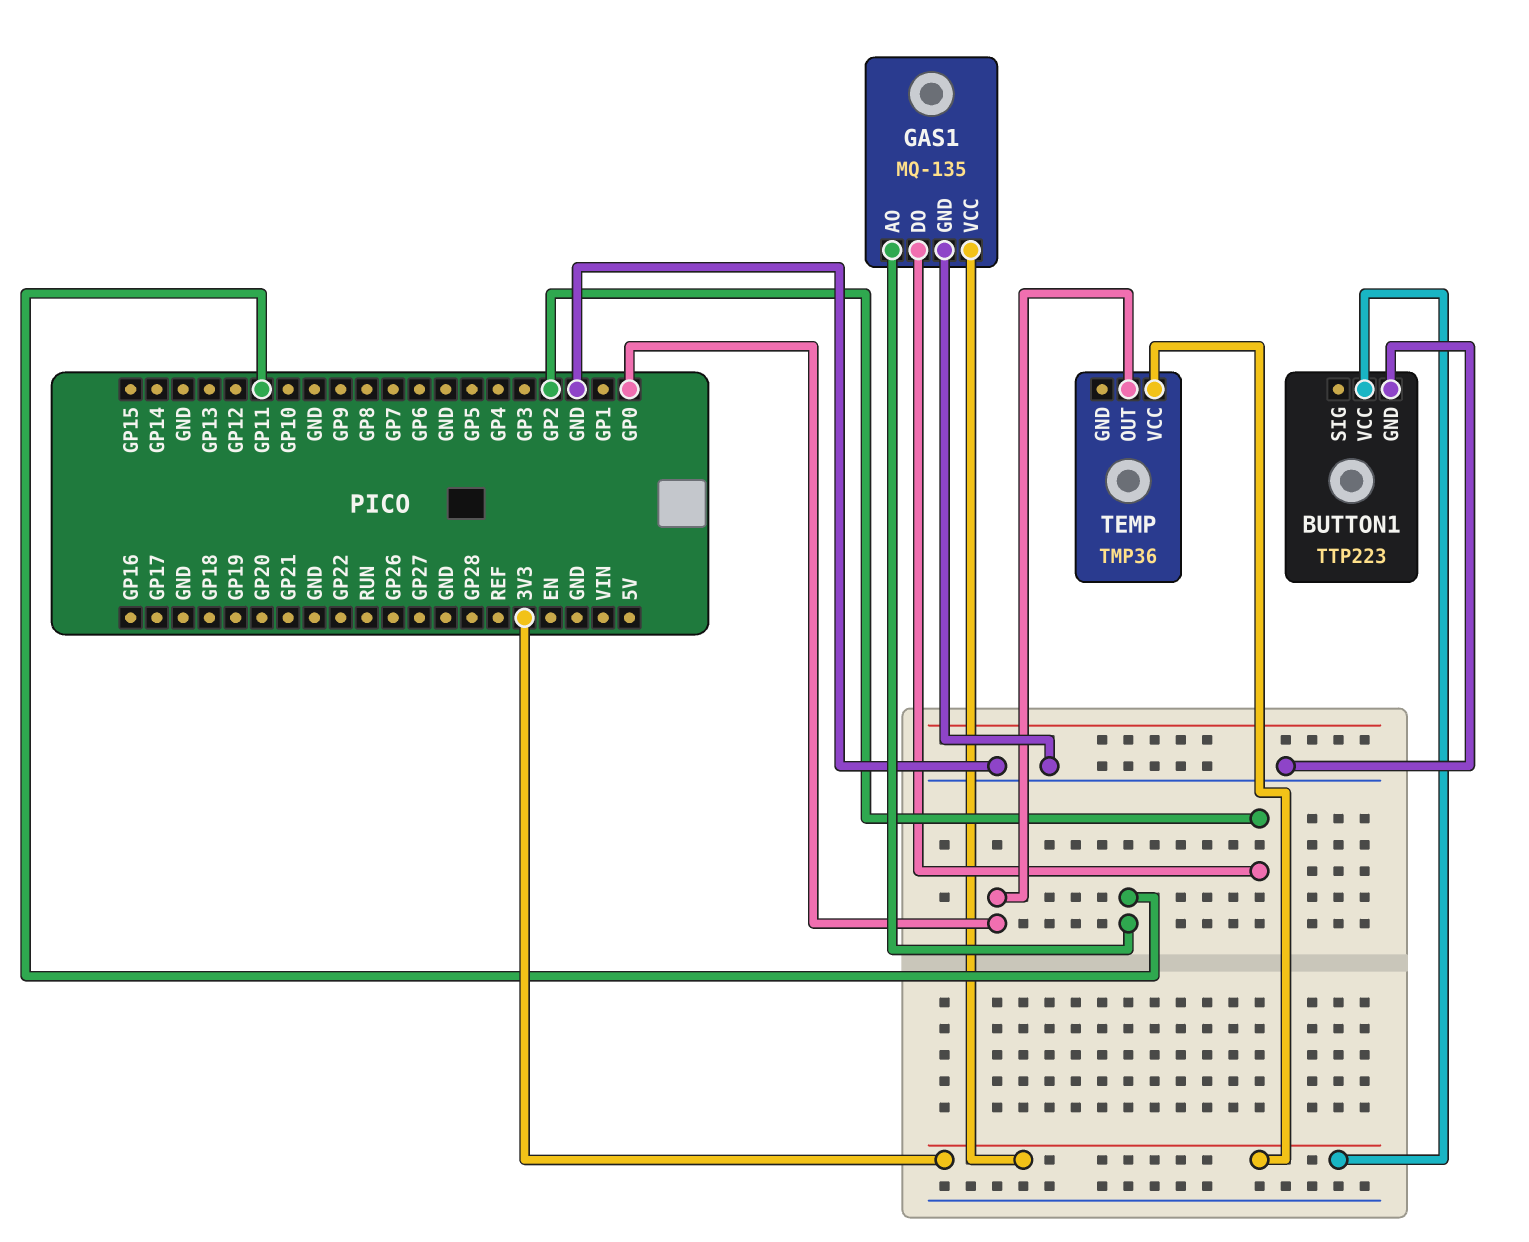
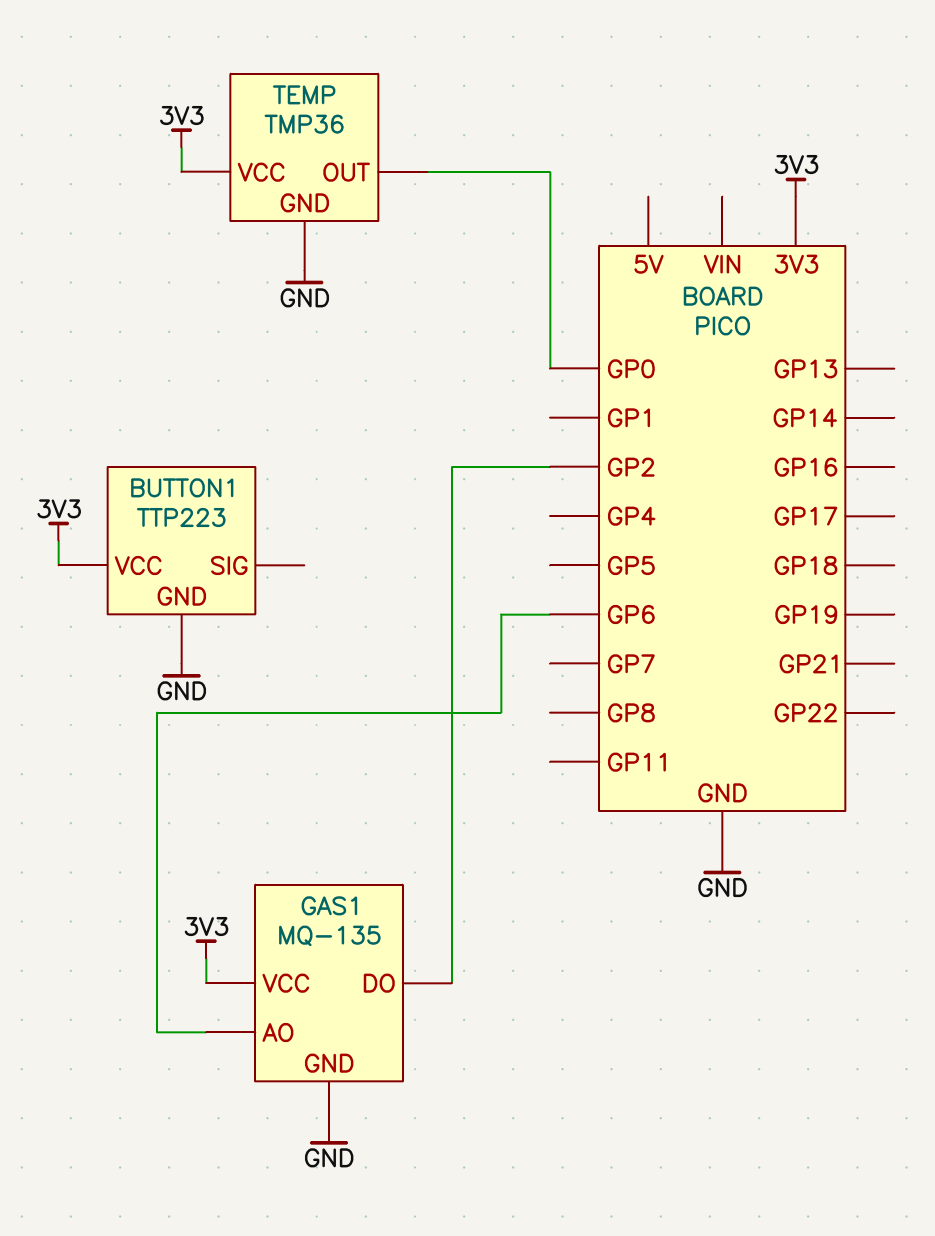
GAS1 pin AO: GP11 -> GP6
TEMP pin GND: none -> GND

